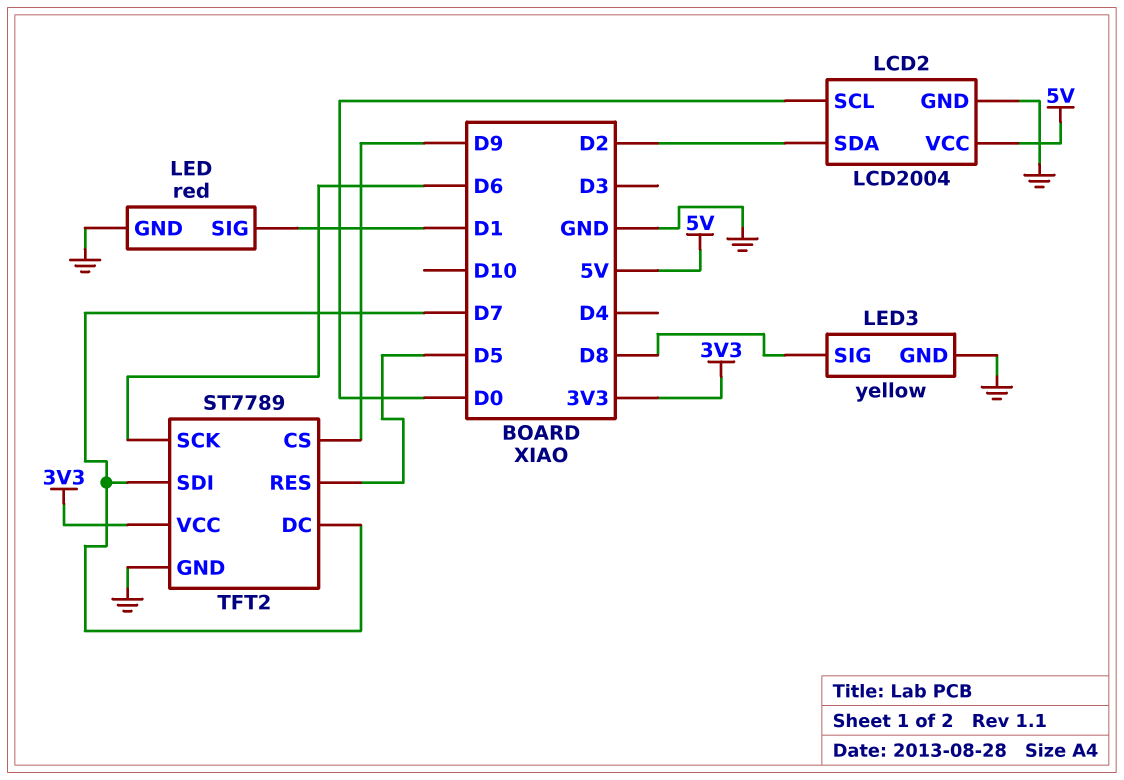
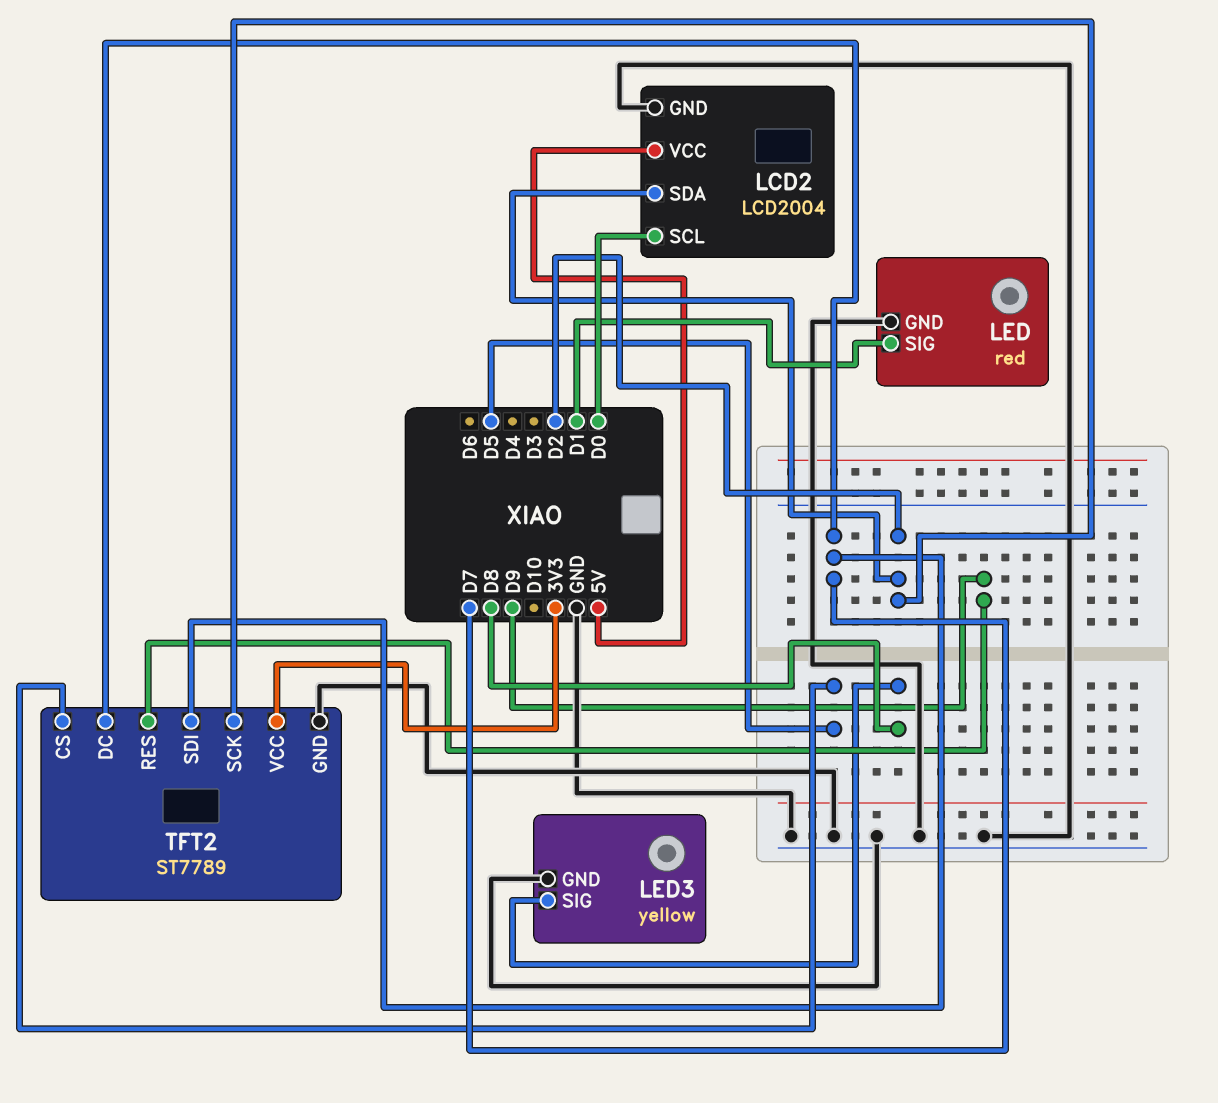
TFT2 pin CS: D9 -> D5
TFT2 pin RES: D5 -> D9
TFT2 pin SCK: D6 -> D2

